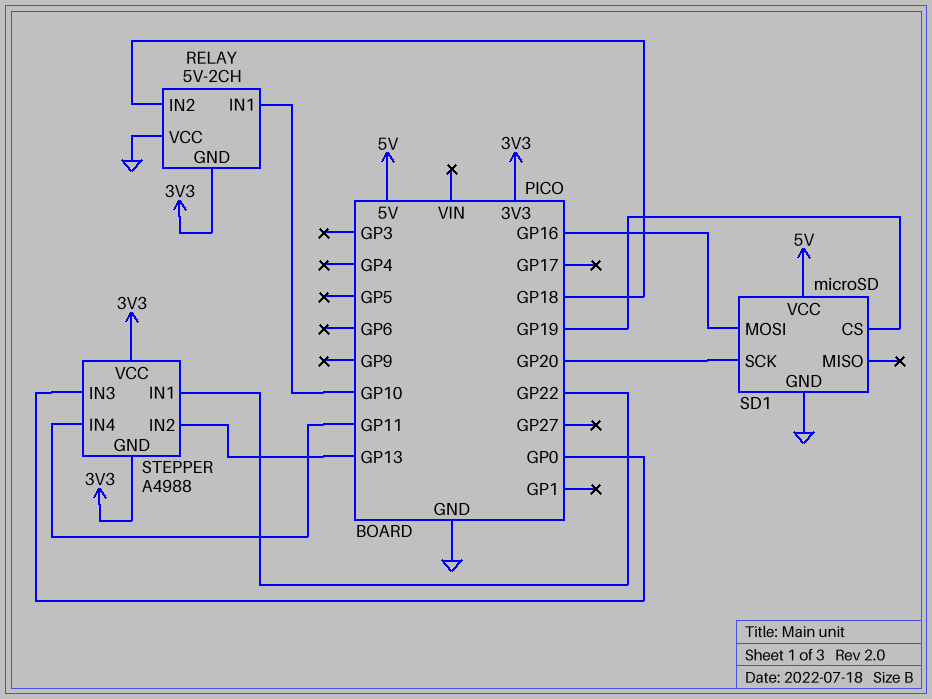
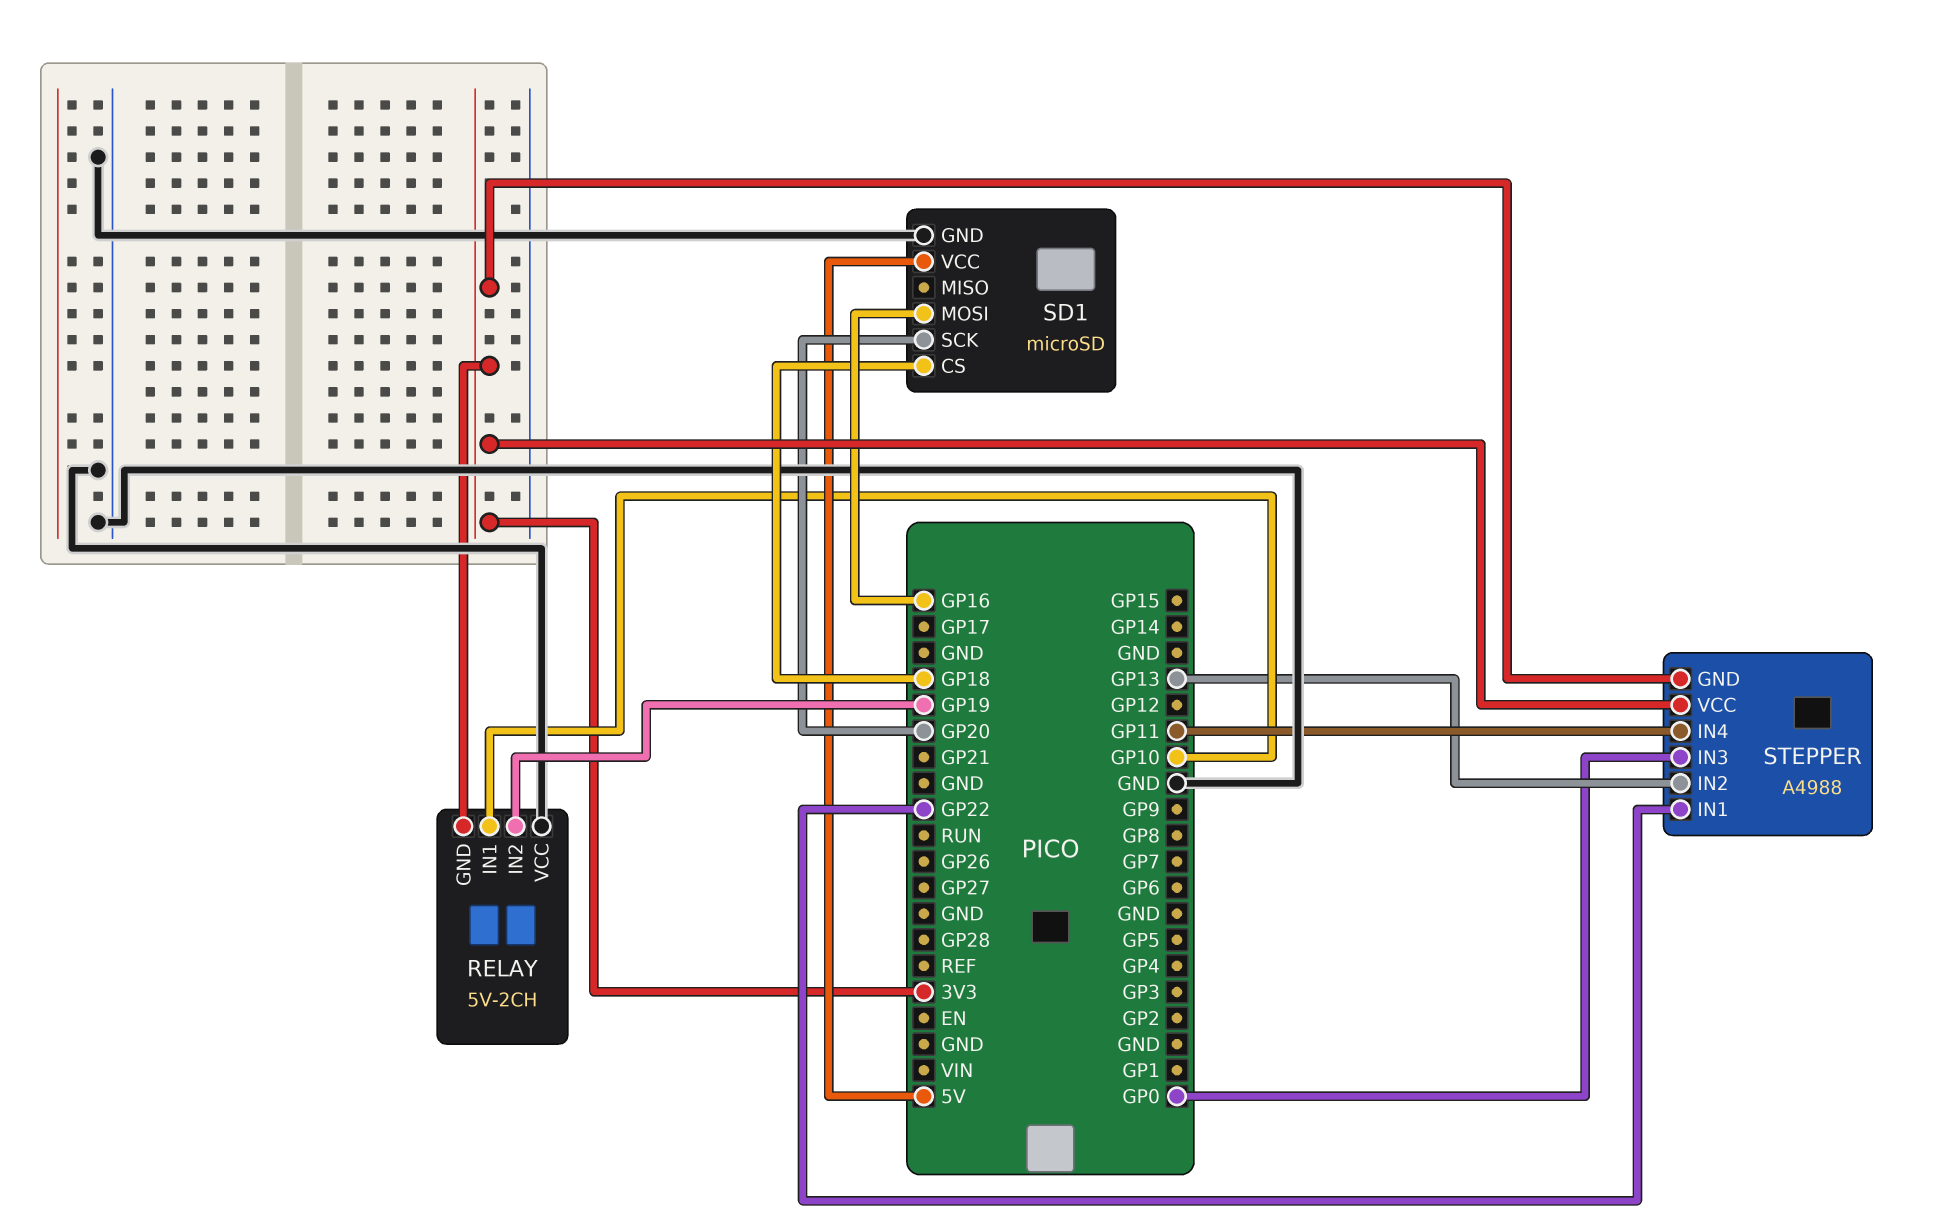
RELAY pin IN2: GP18 -> GP19
SD1 pin CS: GP19 -> GP18

